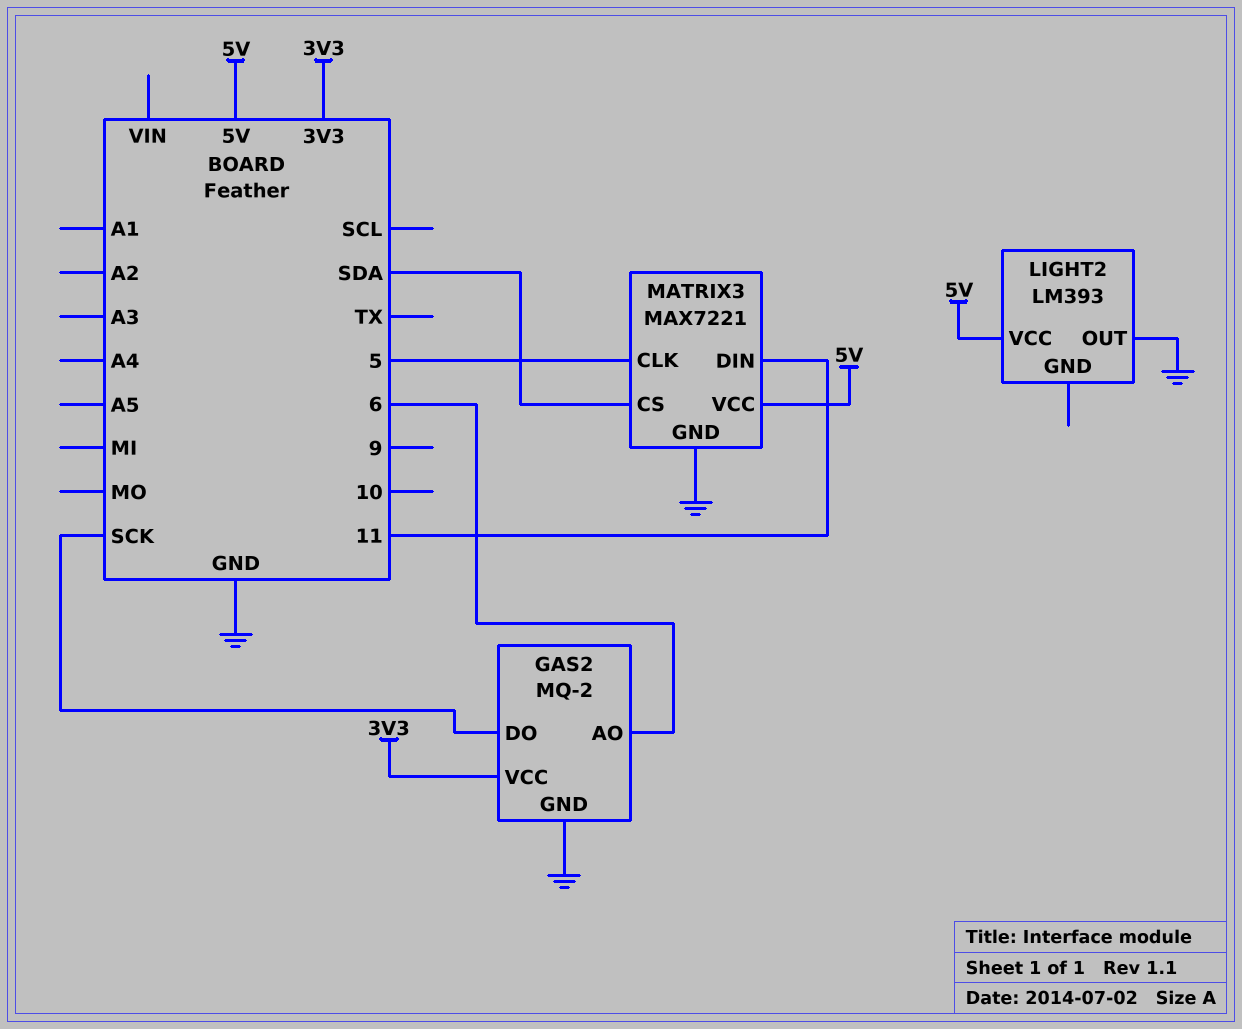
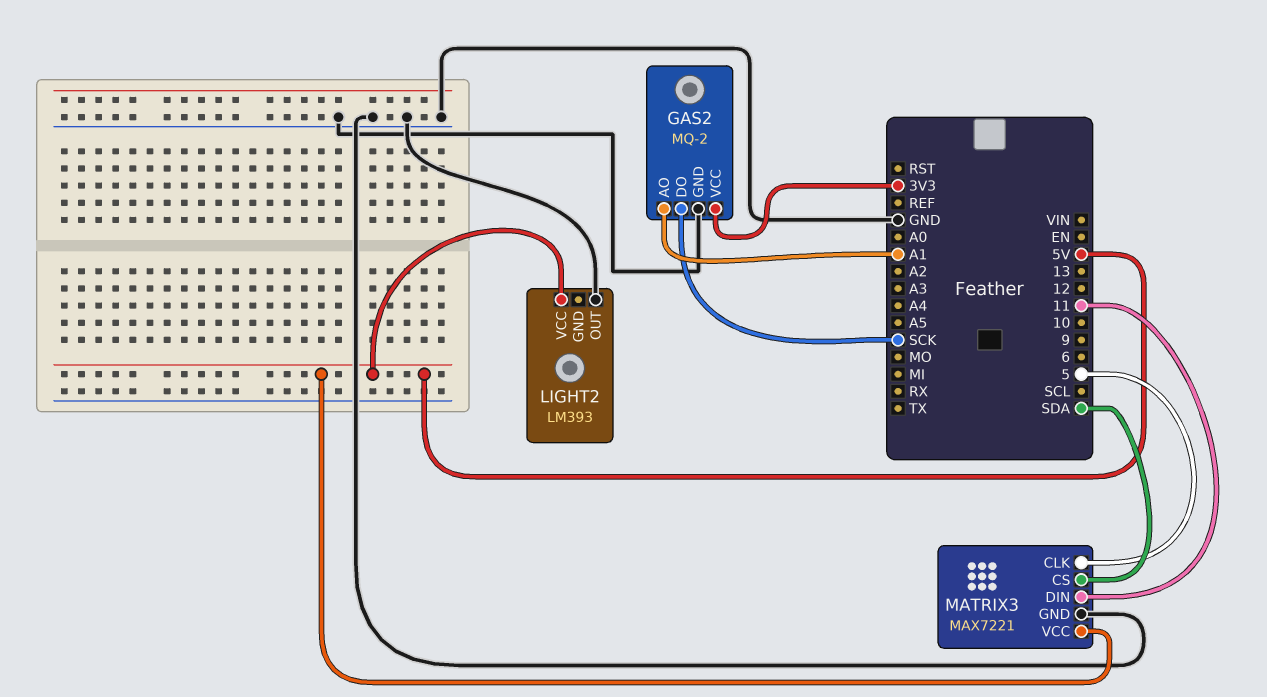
GAS2 pin AO: 6 -> A1

